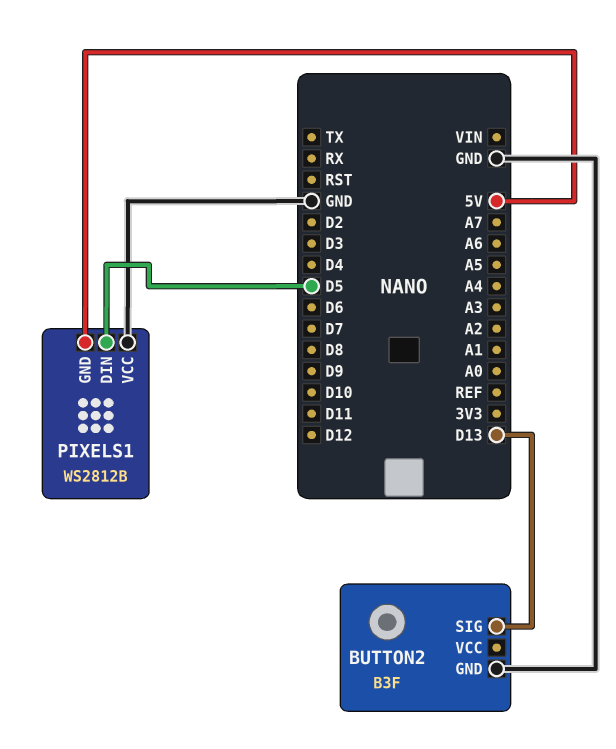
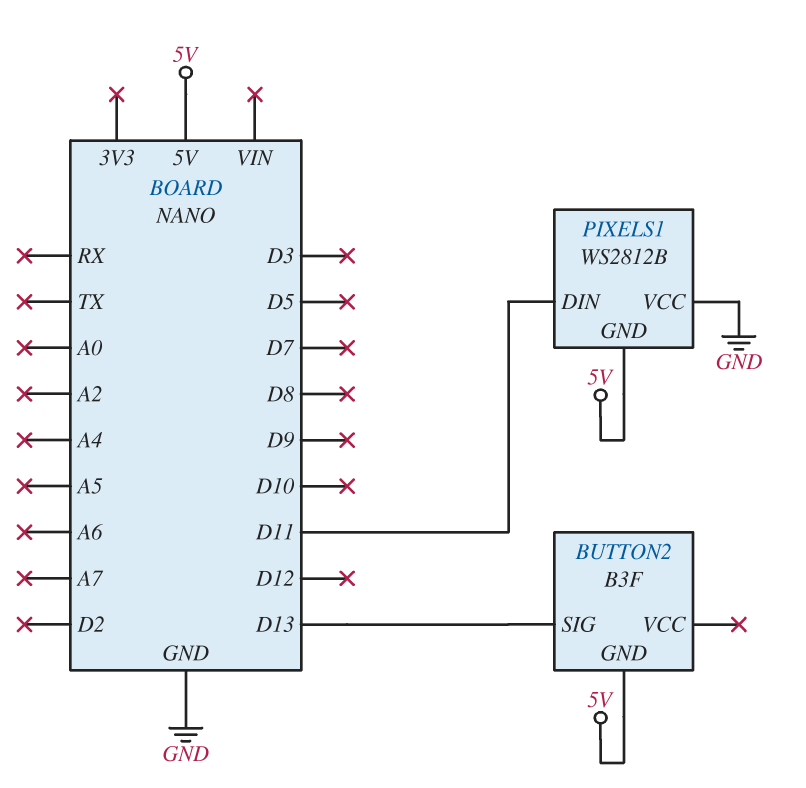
BUTTON2 pin GND: GND -> 5V
PIXELS1 pin DIN: D5 -> D11

